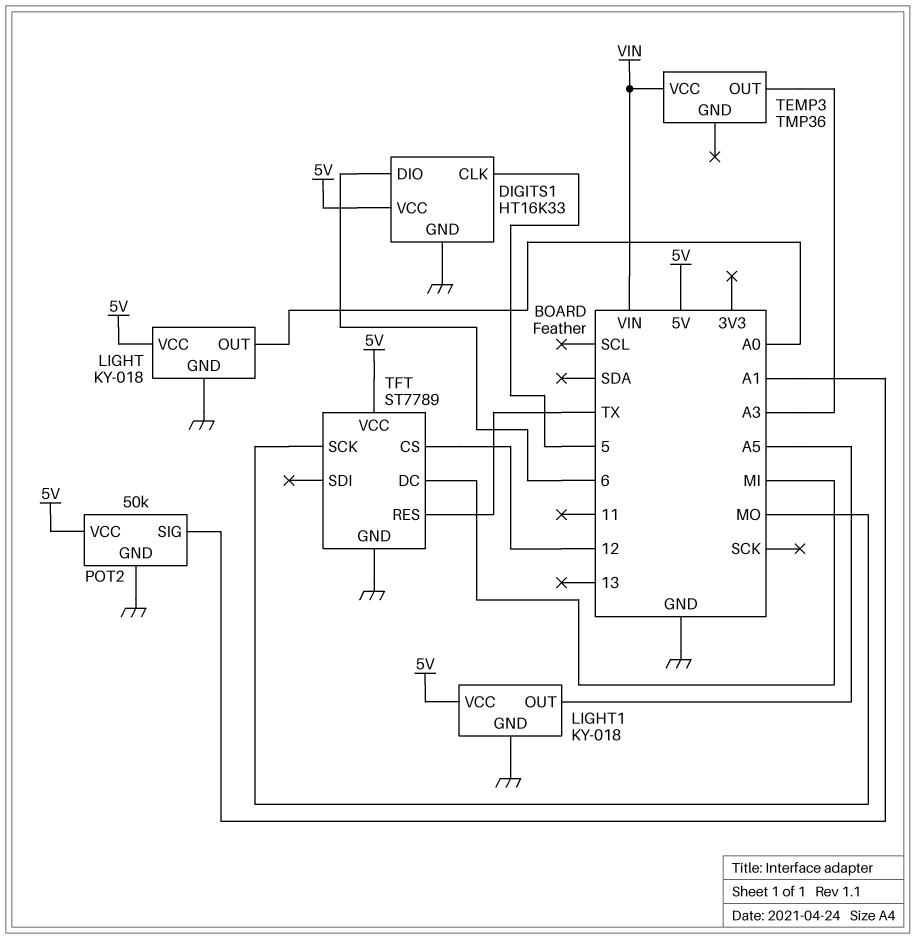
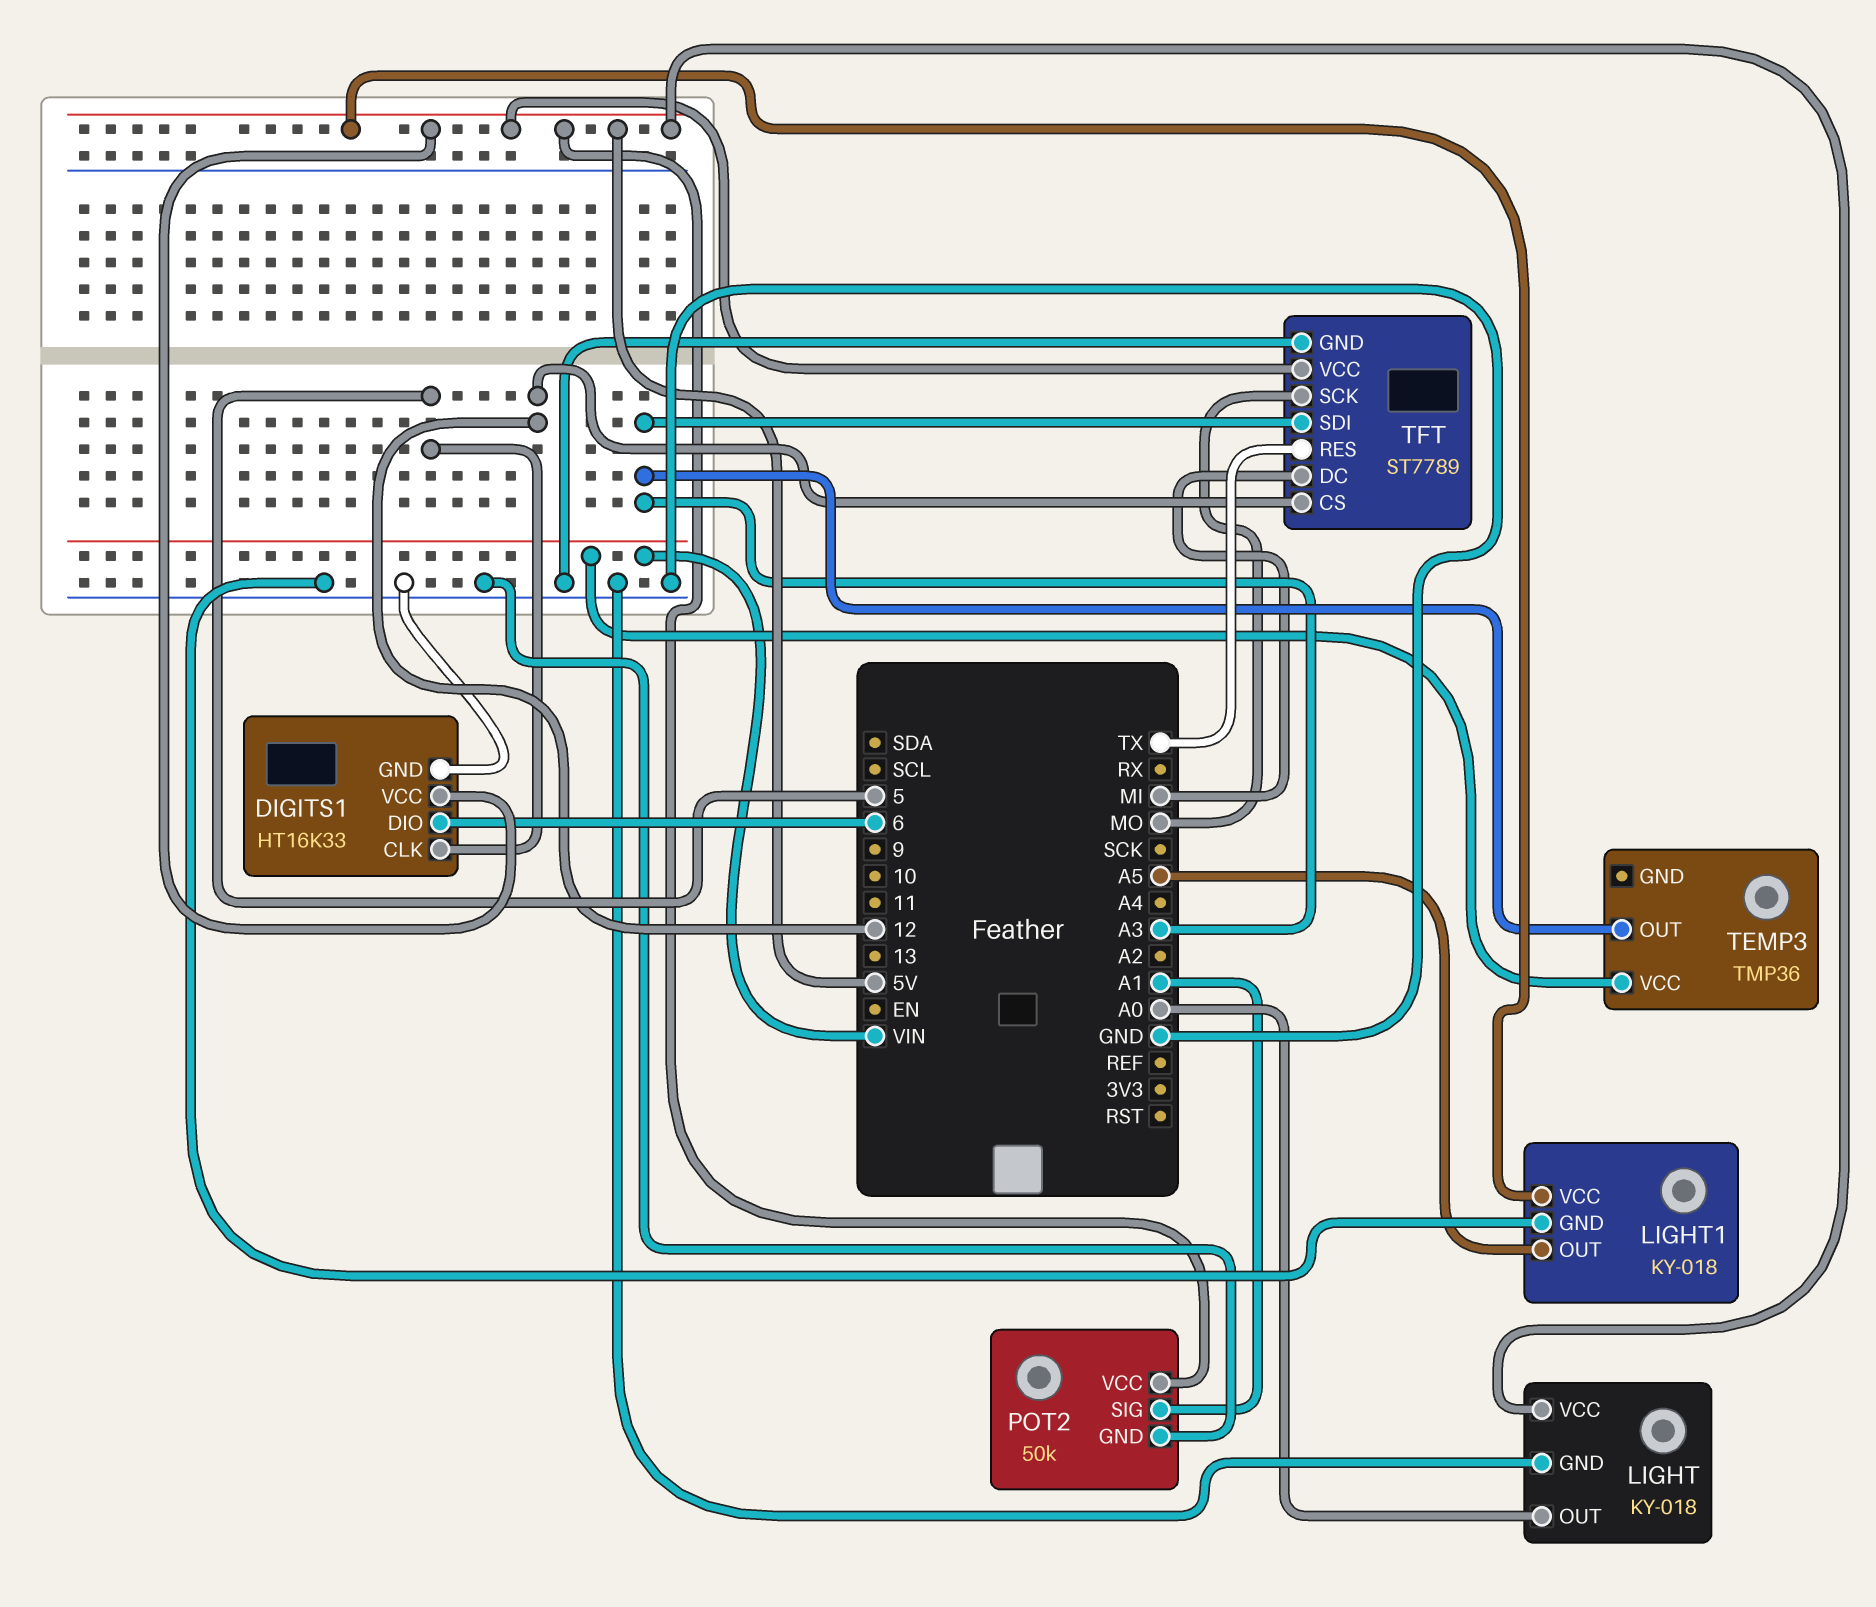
TFT pin SDI: none -> A3

